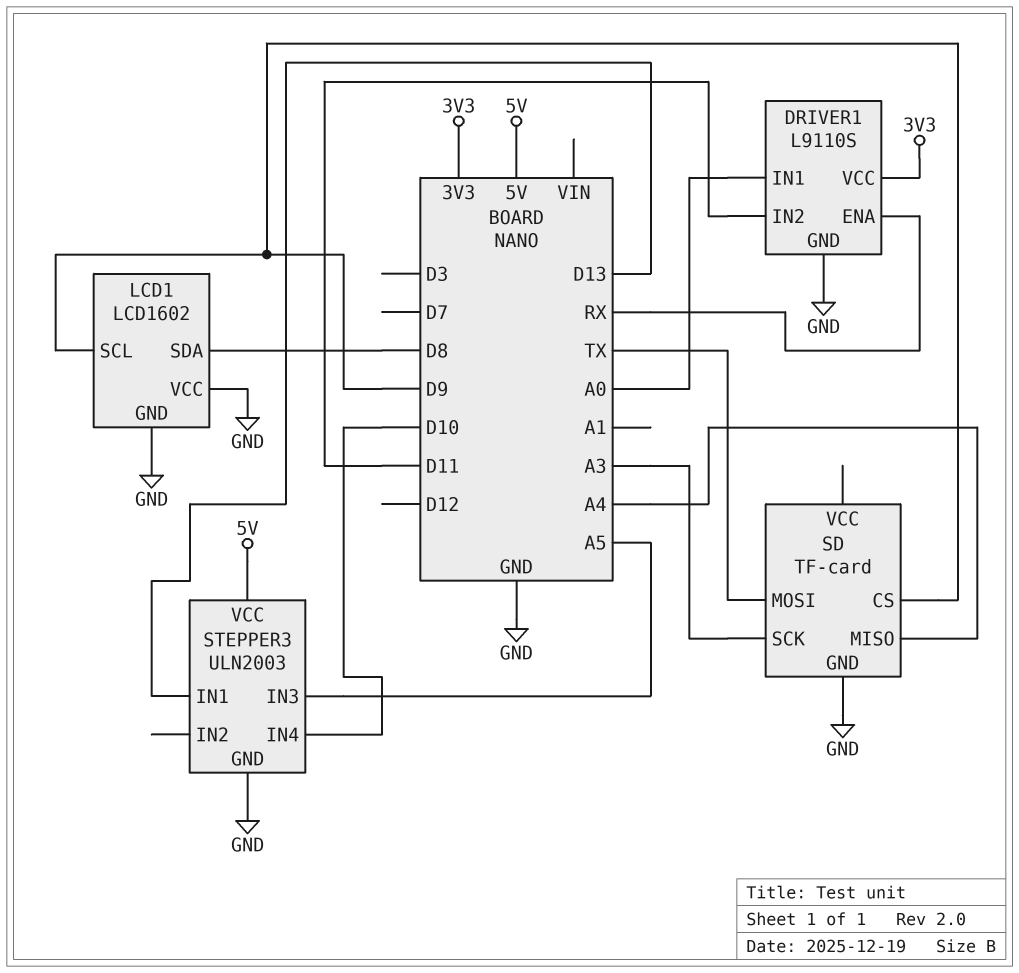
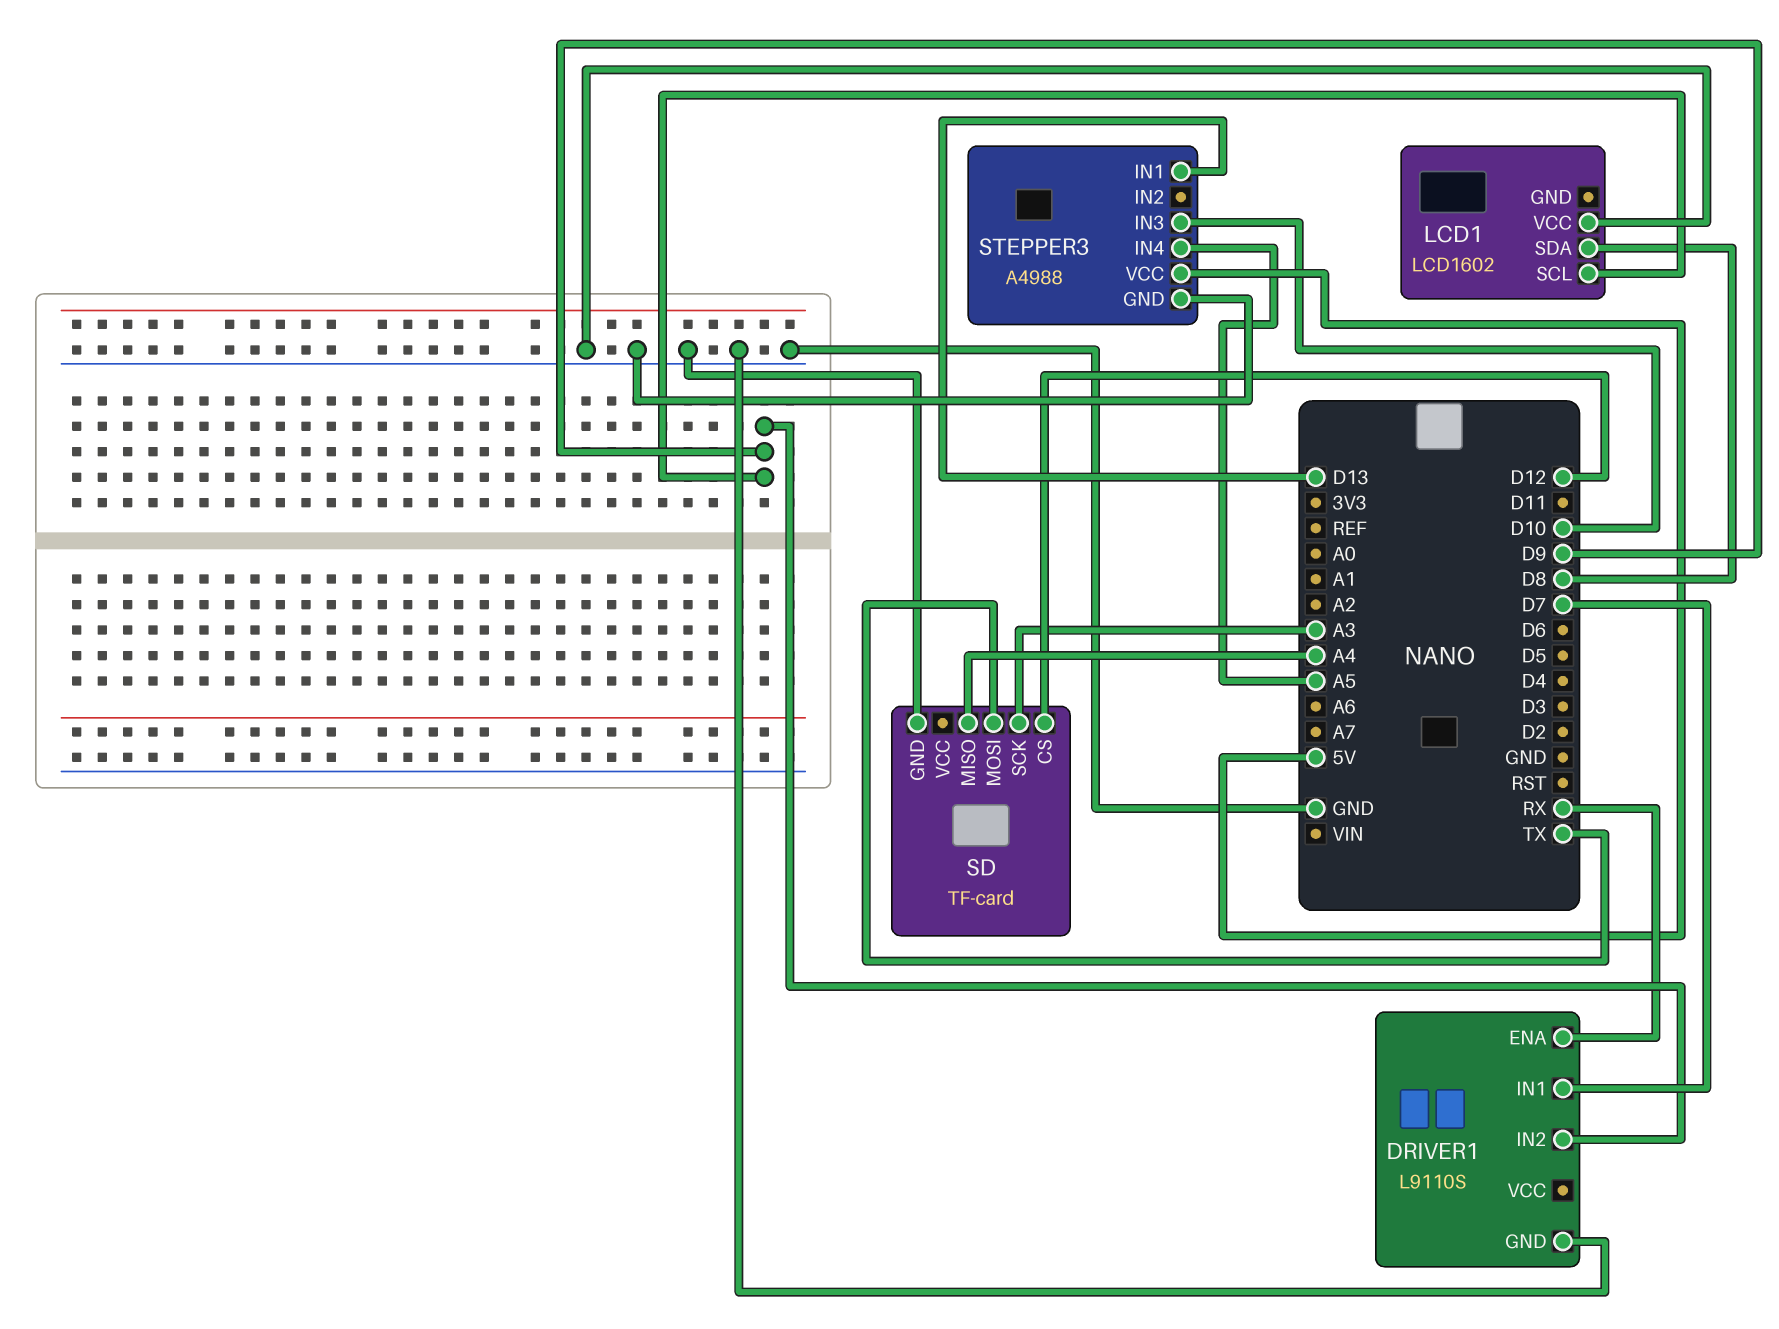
DRIVER1 pin IN1: A0 -> D7
DRIVER1 pin IN2: D11 -> D9
DRIVER1 pin VCC: 3V3 -> none
LCD1 pin GND: GND -> none
SD pin CS: D9 -> D12
STEPPER3: ULN2003 -> A4988
STEPPER3 pin IN3: A5 -> D10
STEPPER3 pin IN4: D10 -> A5

